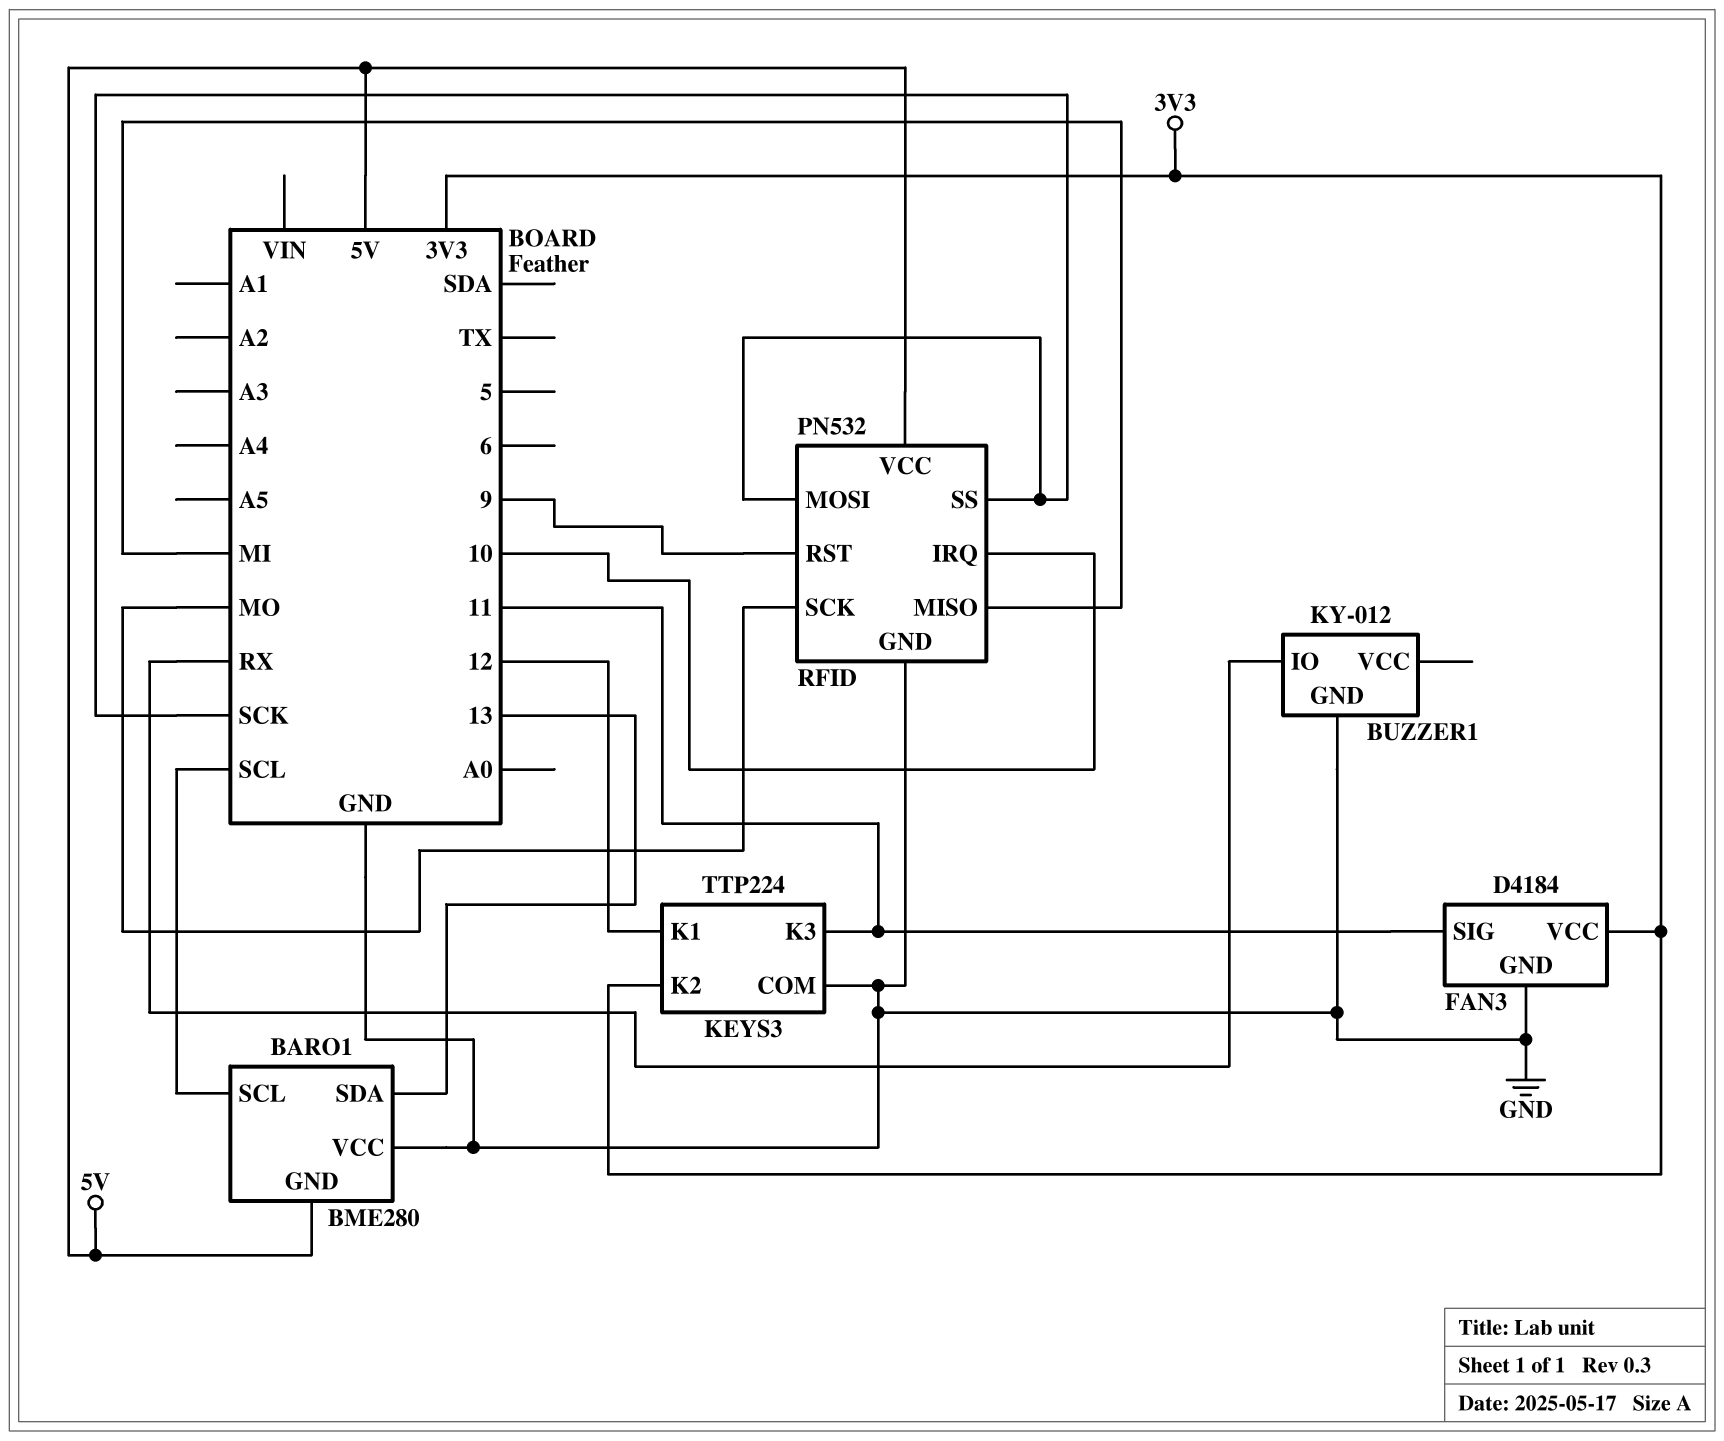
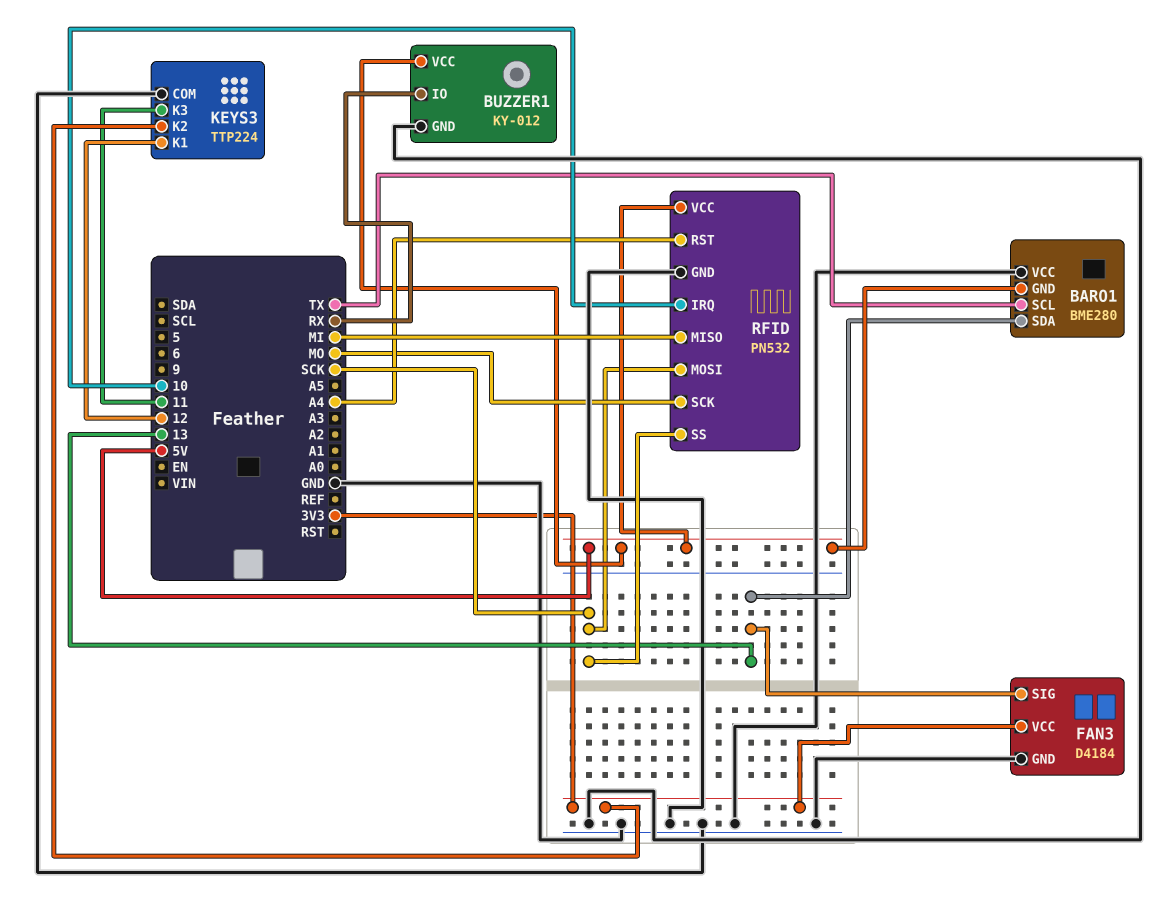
BARO1 pin SCL: SCL -> TX
BUZZER1 pin VCC: none -> 5V
FAN3 pin SIG: 11 -> 13
RFID pin RST: 9 -> A4

